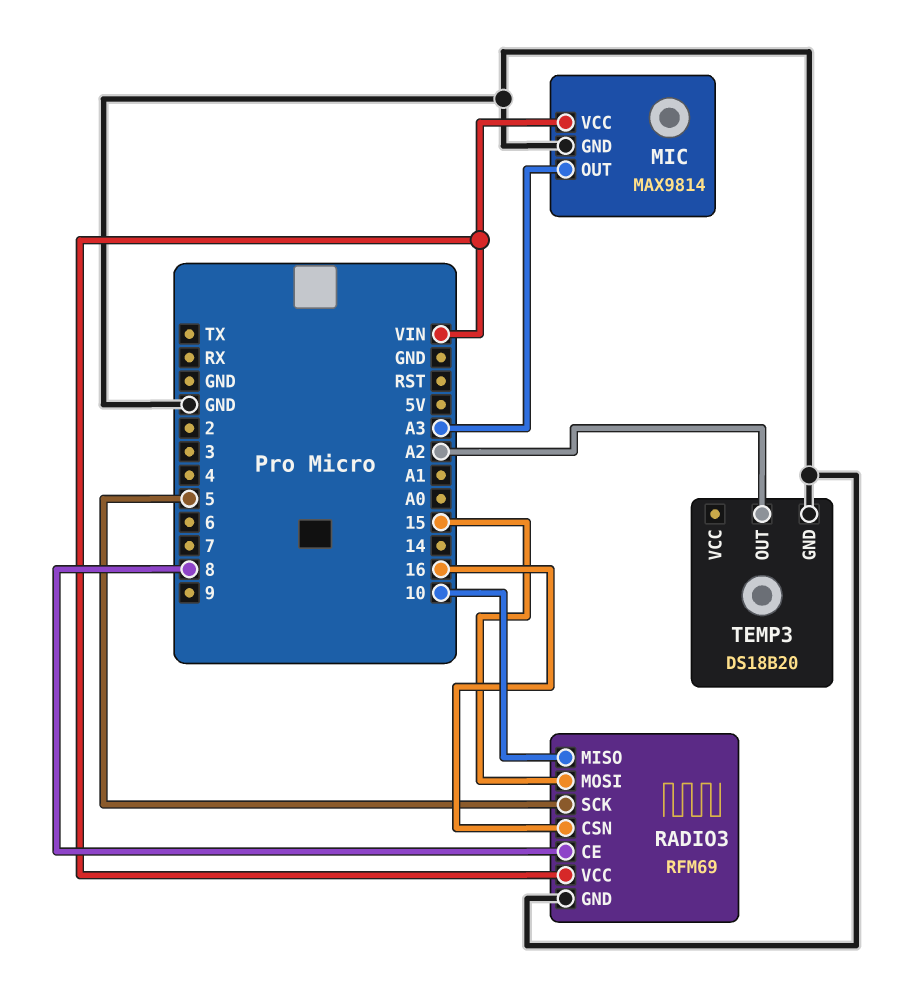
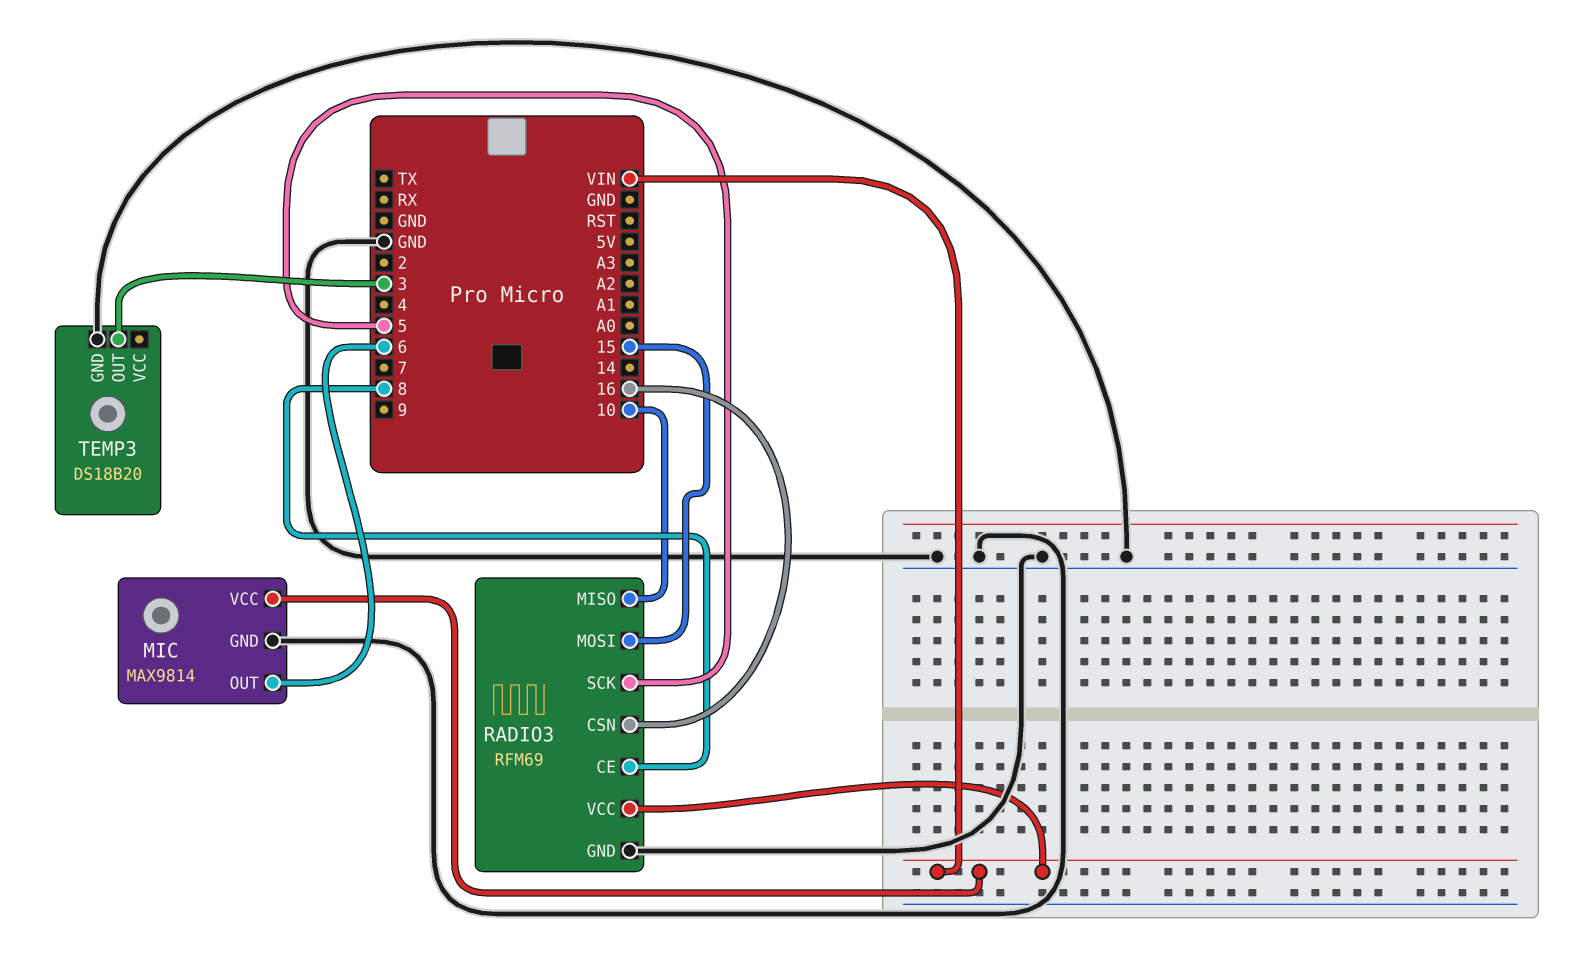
MIC pin OUT: A3 -> 6
TEMP3 pin OUT: A2 -> 3

